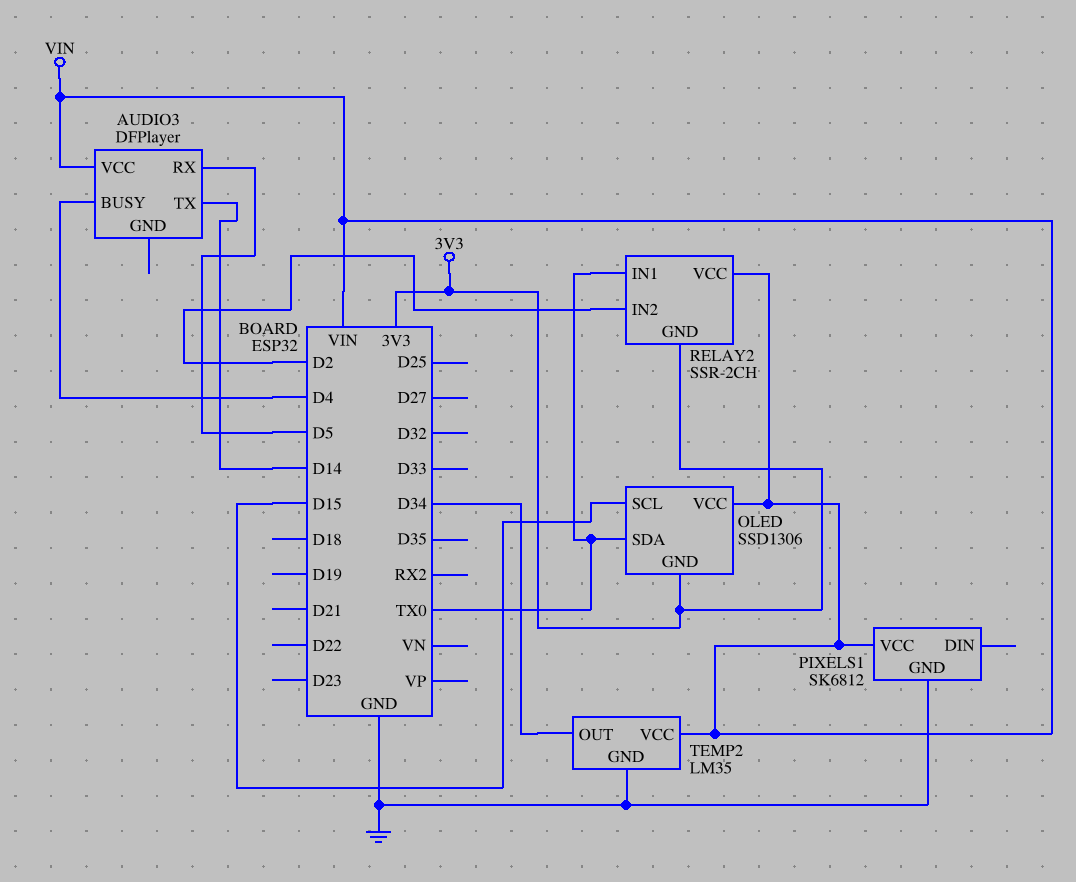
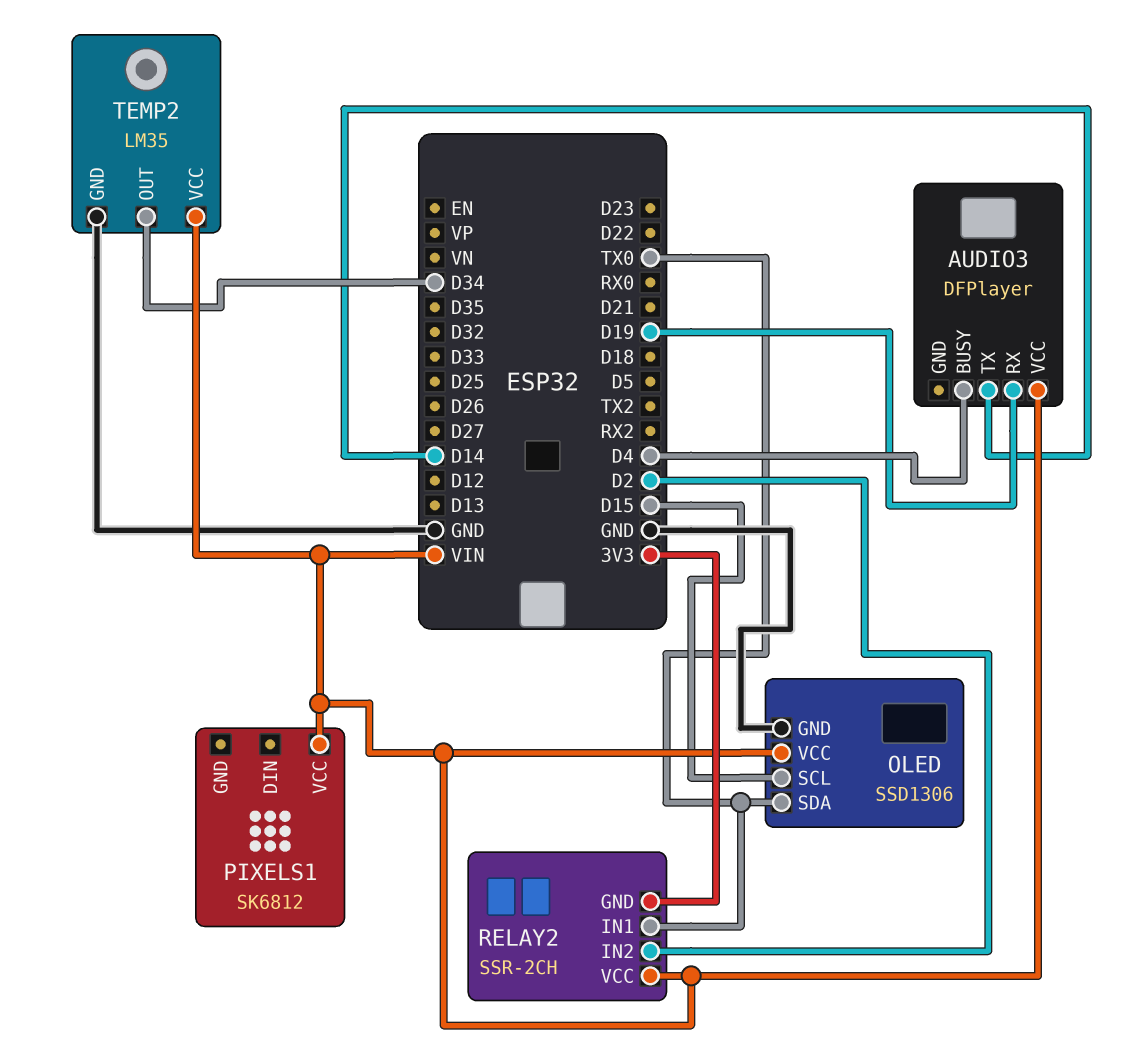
AUDIO3 pin RX: D5 -> D19
OLED pin GND: 3V3 -> GND
PIXELS1 pin GND: GND -> none

